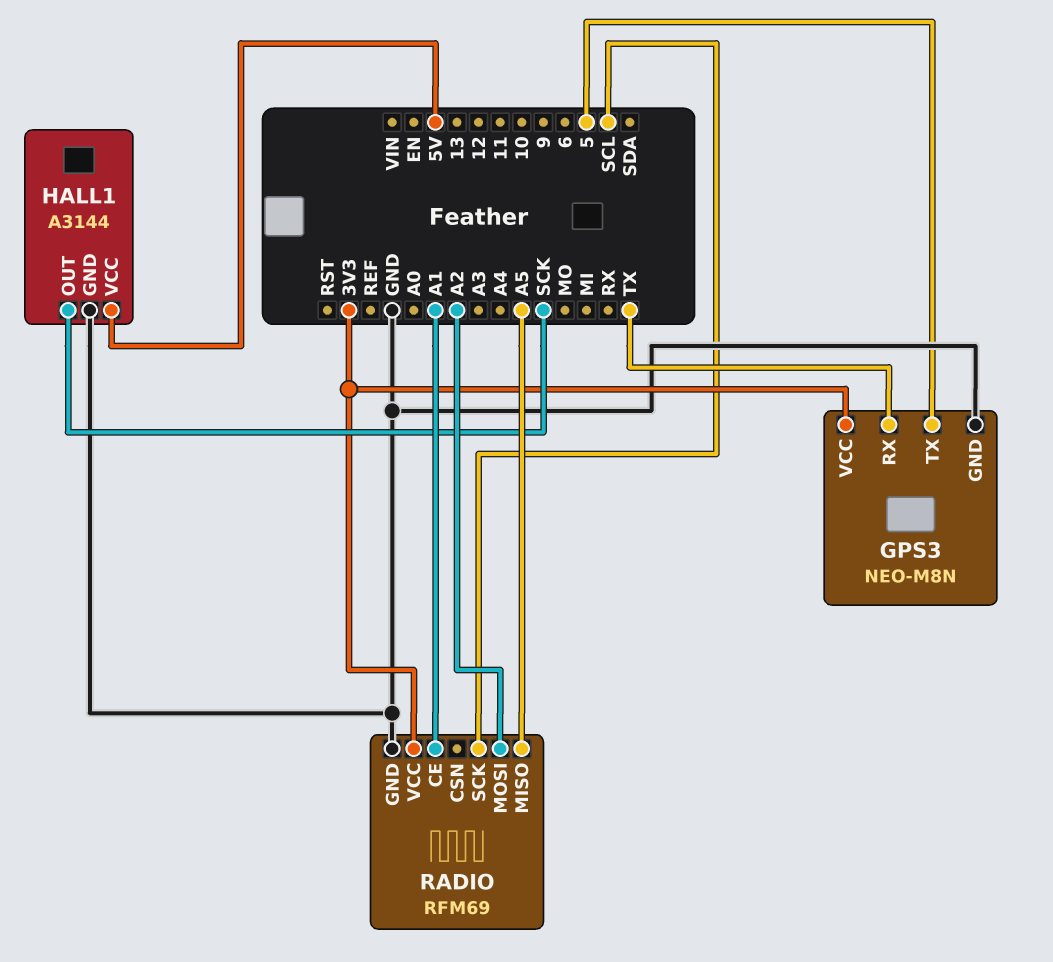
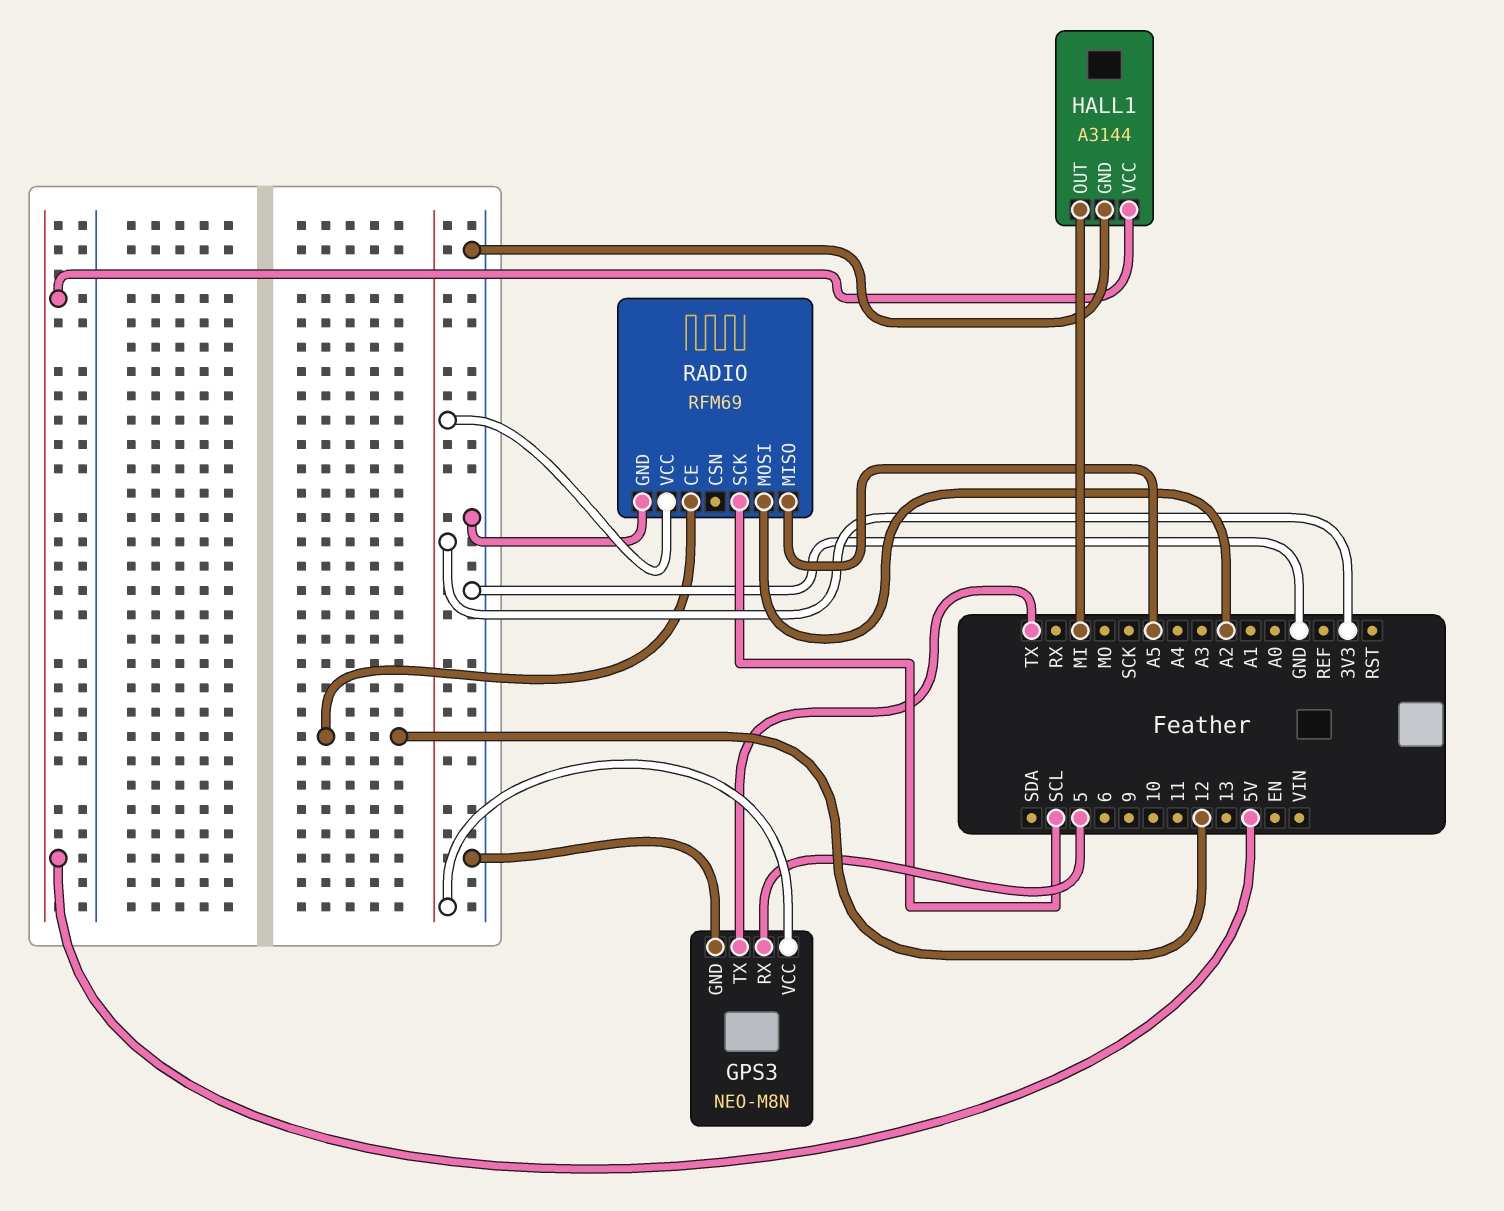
GPS3 pin RX: TX -> 5
GPS3 pin TX: 5 -> TX
HALL1 pin OUT: SCK -> MI
RADIO pin CE: A1 -> 12

